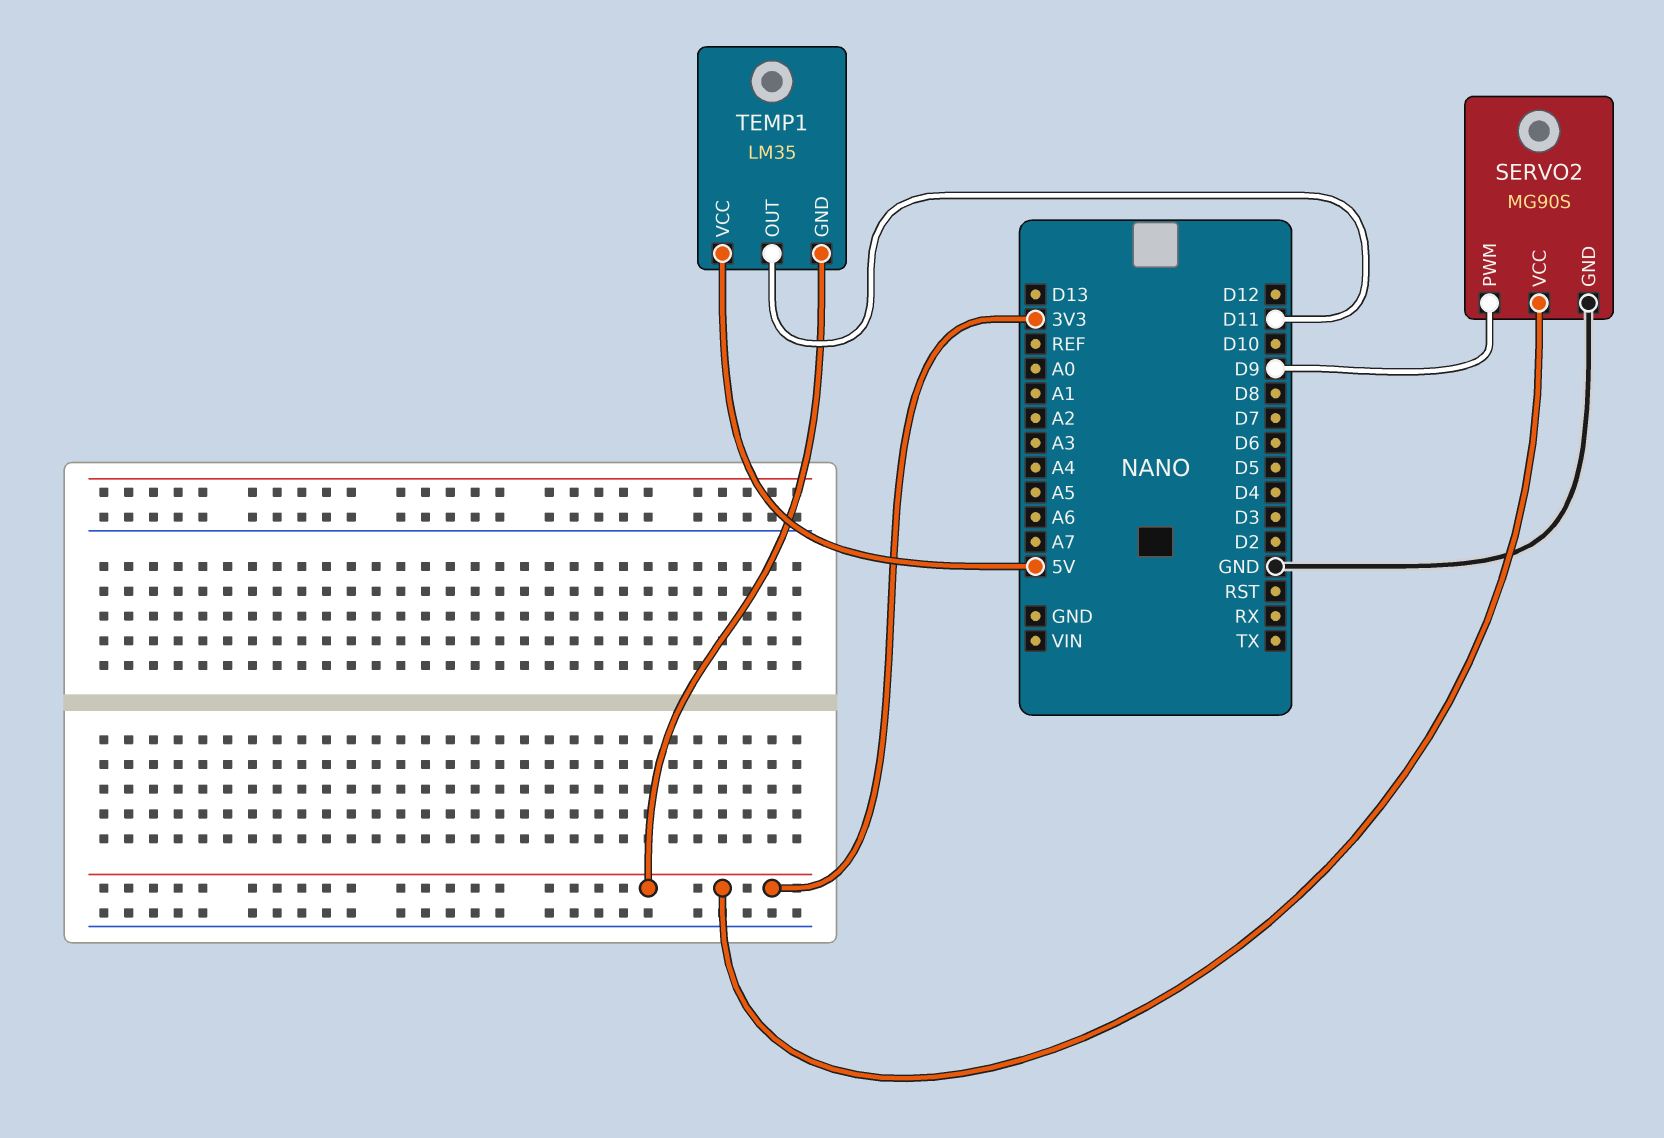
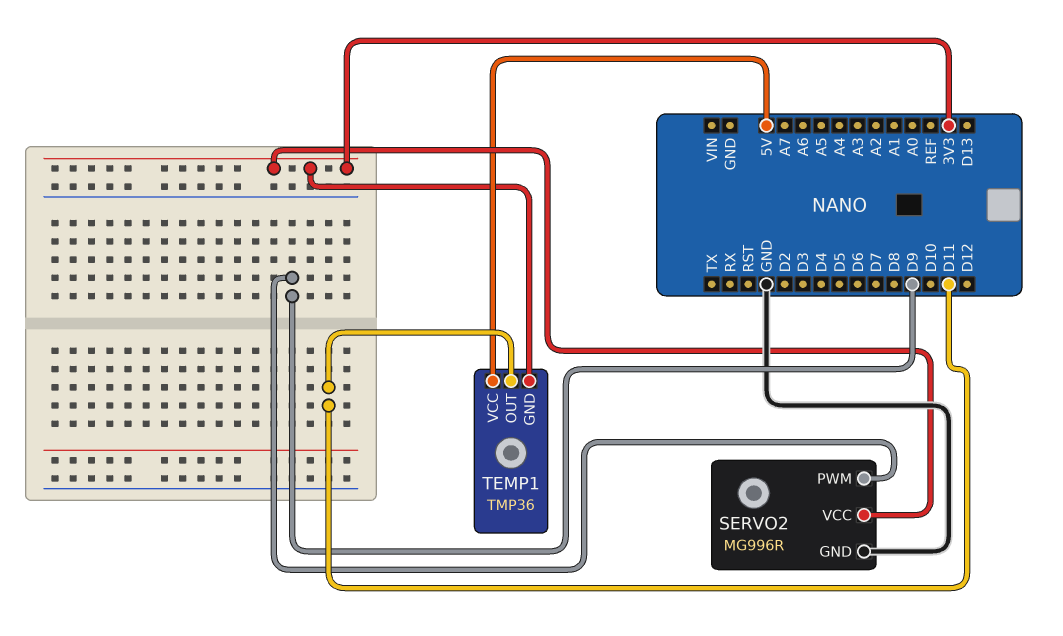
SERVO2: MG90S -> MG996R
TEMP1: LM35 -> TMP36

